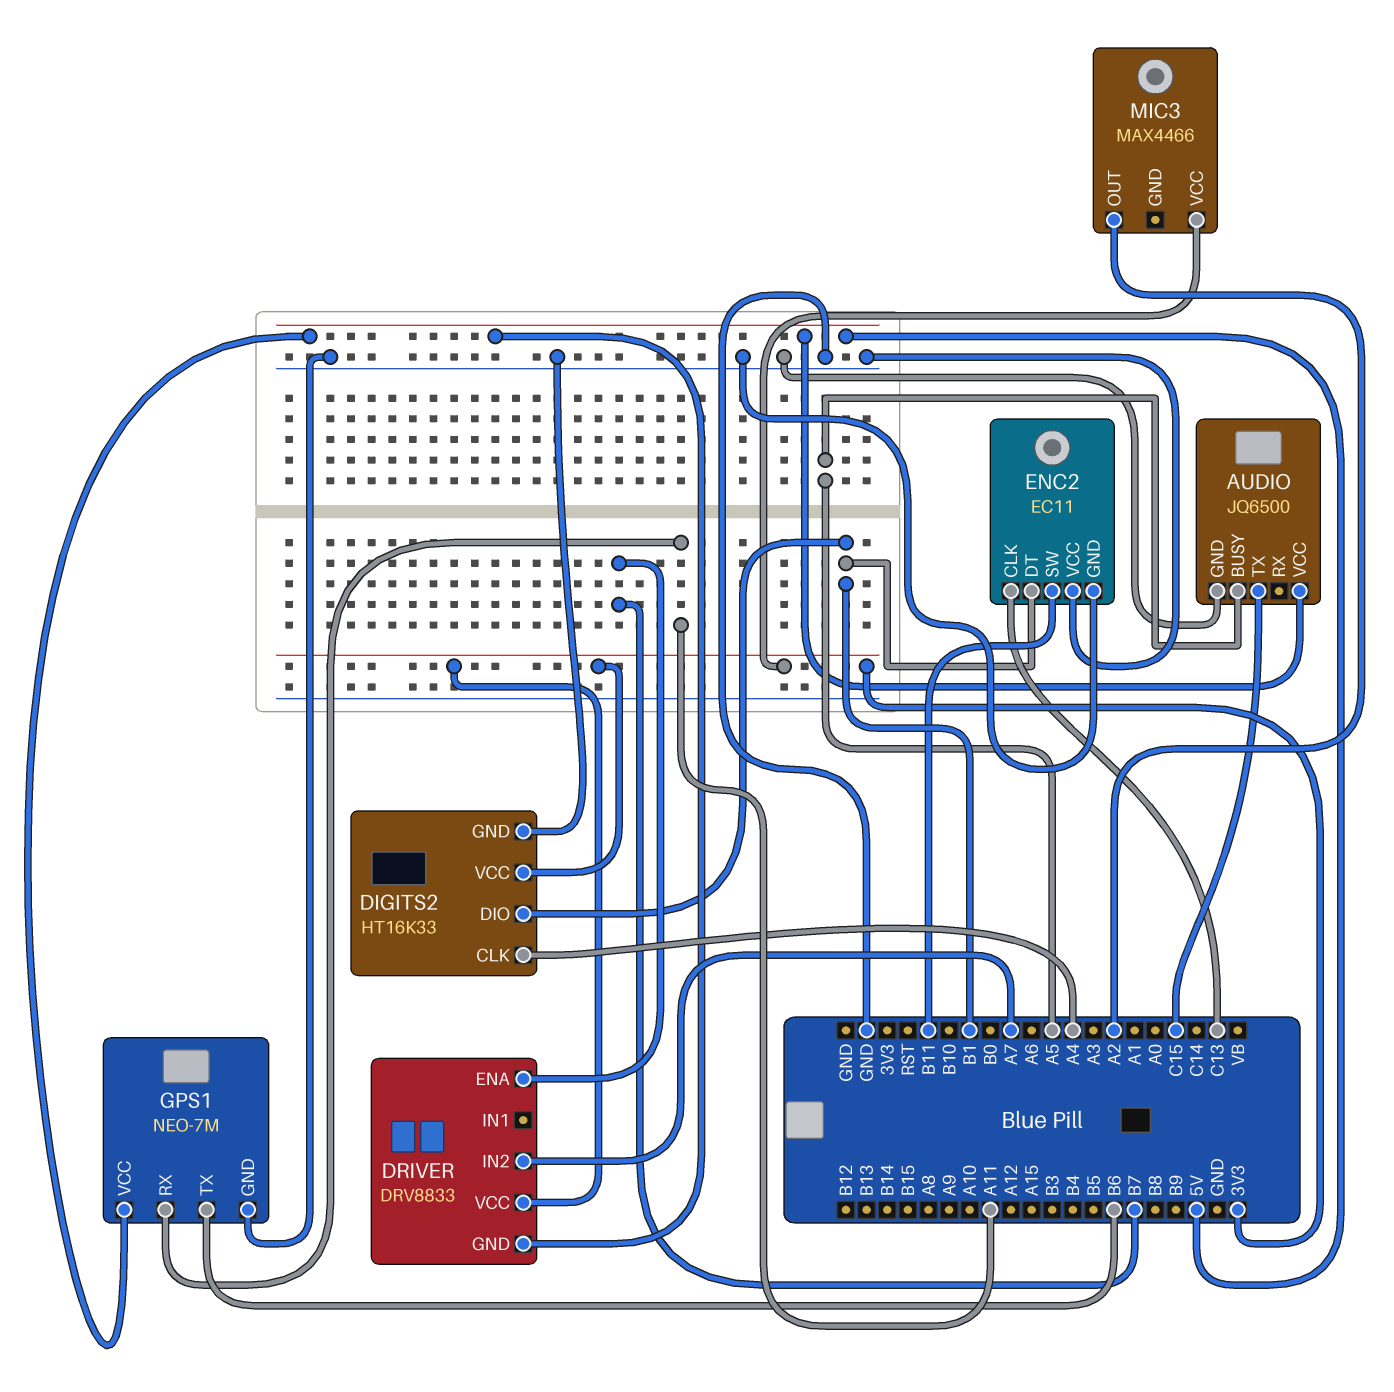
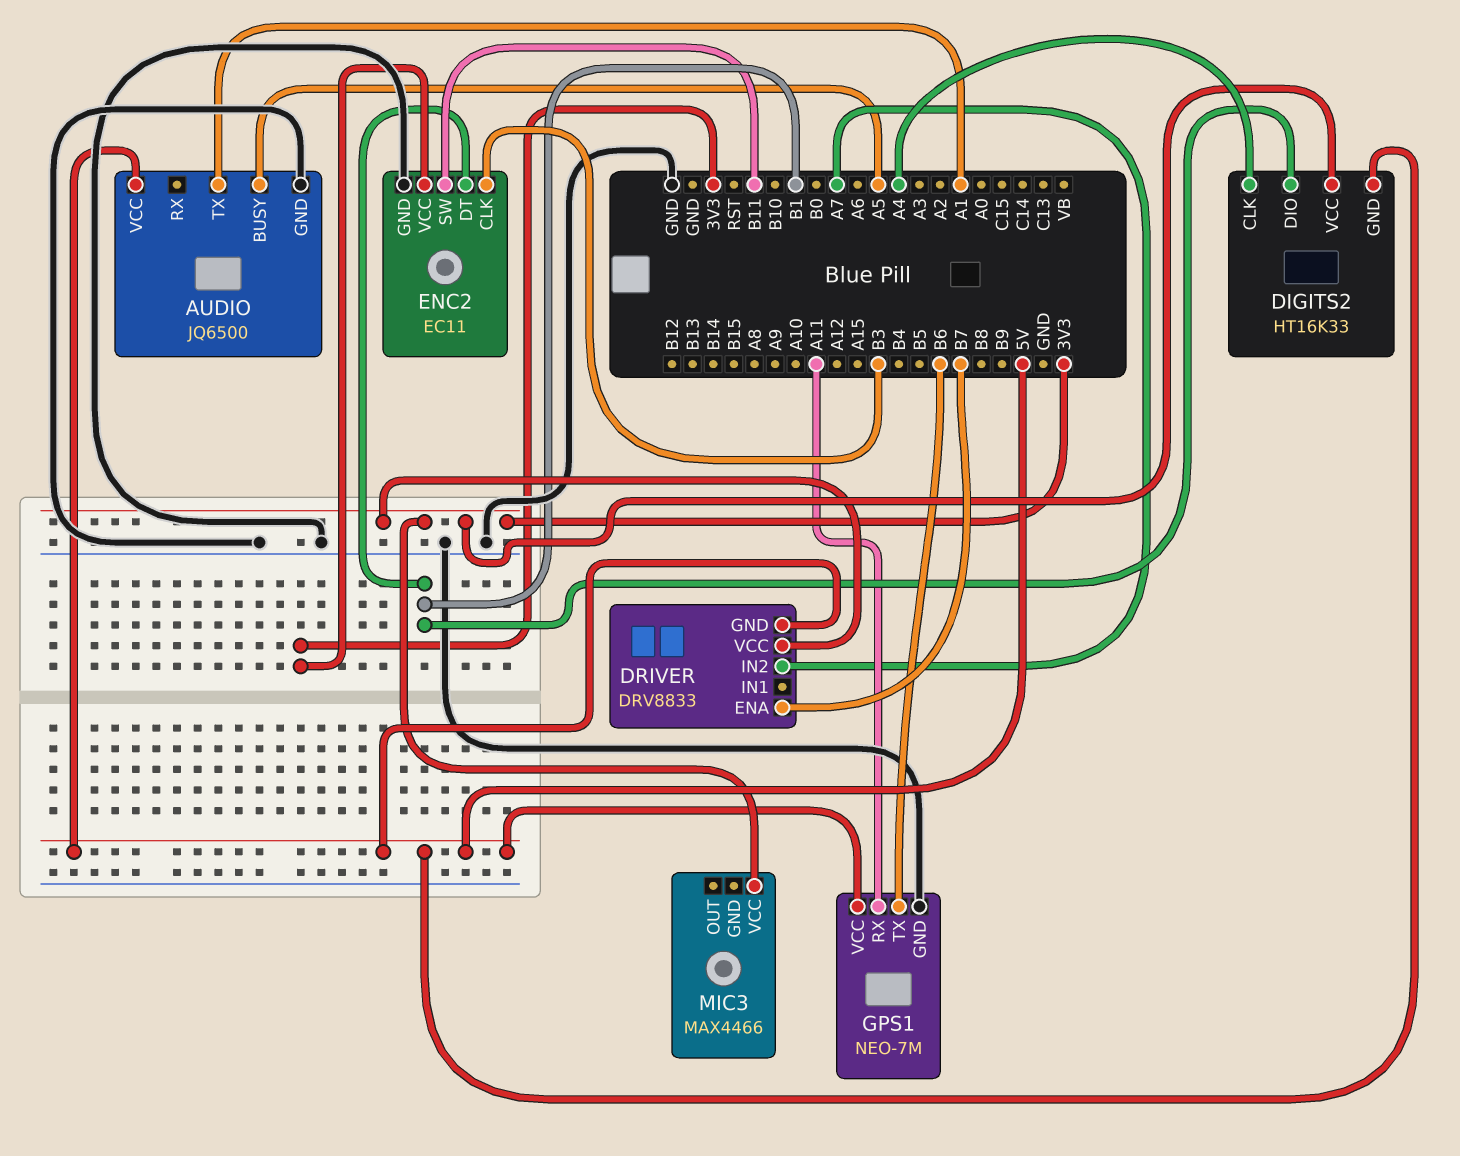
AUDIO pin TX: C15 -> A1
DIGITS2 pin GND: GND -> 5V
ENC2 pin CLK: C13 -> B3
ENC2 pin VCC: GND -> 3V3
MIC3 pin OUT: A2 -> none

